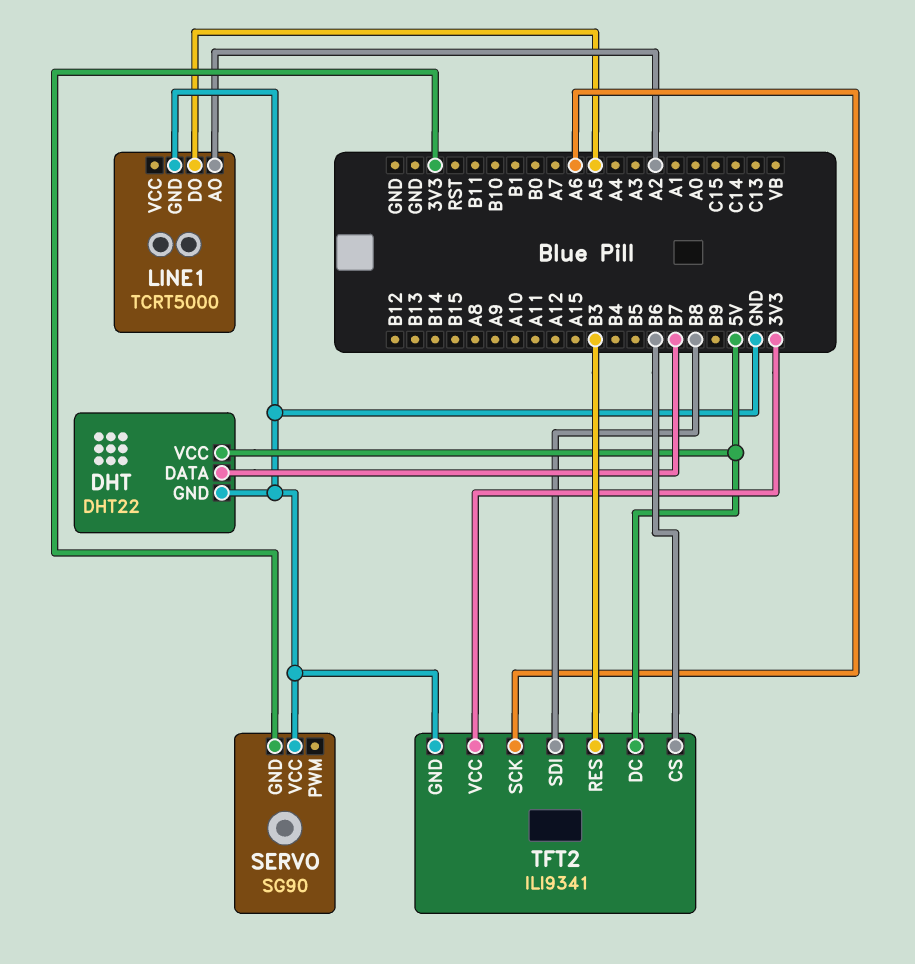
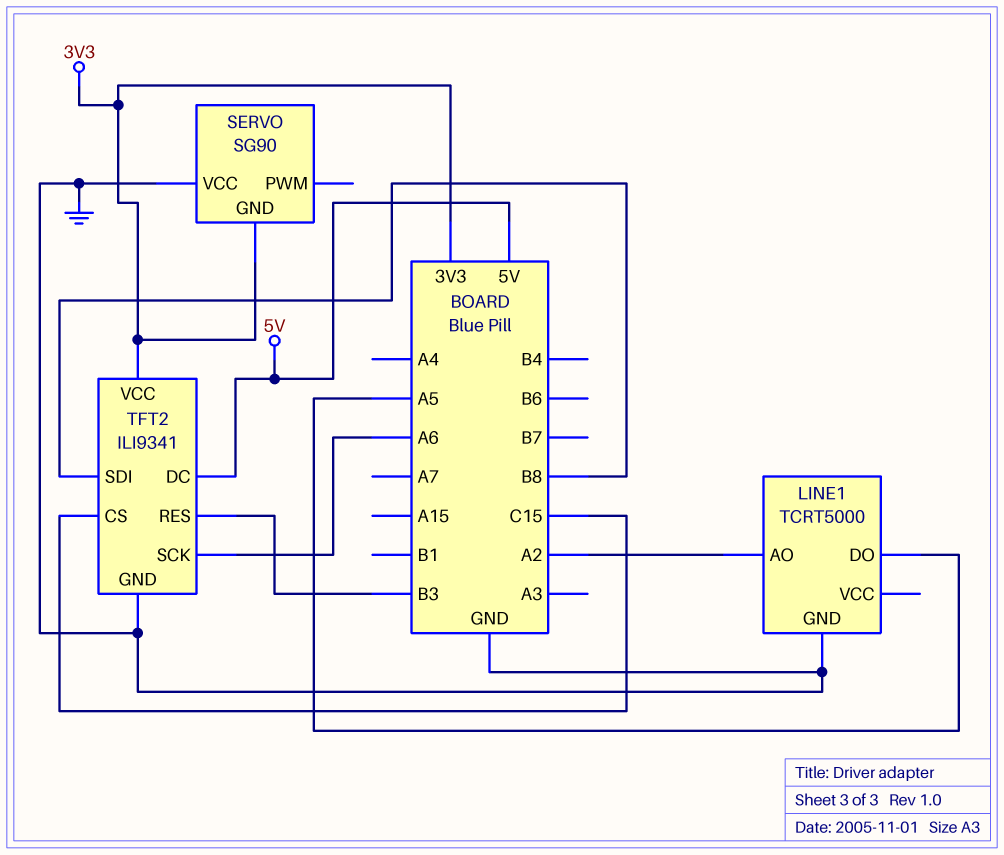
DHT: DHT22 -> none
DHT pin DATA: B7 -> none
DHT pin GND: GND -> none
DHT pin VCC: 5V -> none
TFT2 pin CS: B6 -> C15

